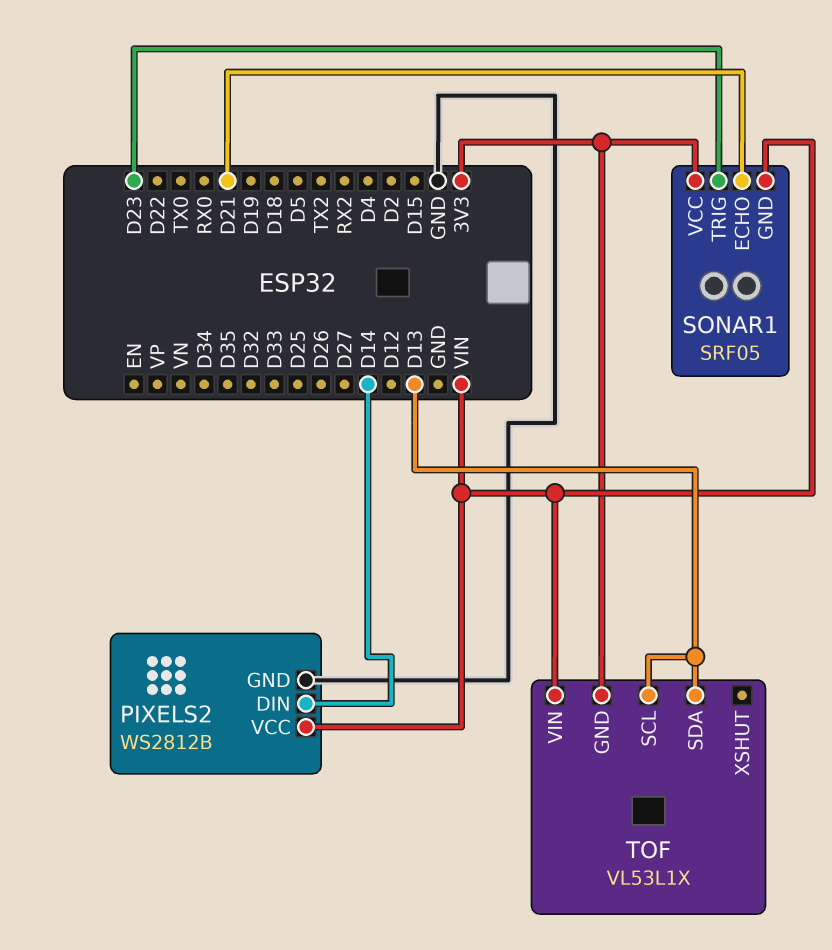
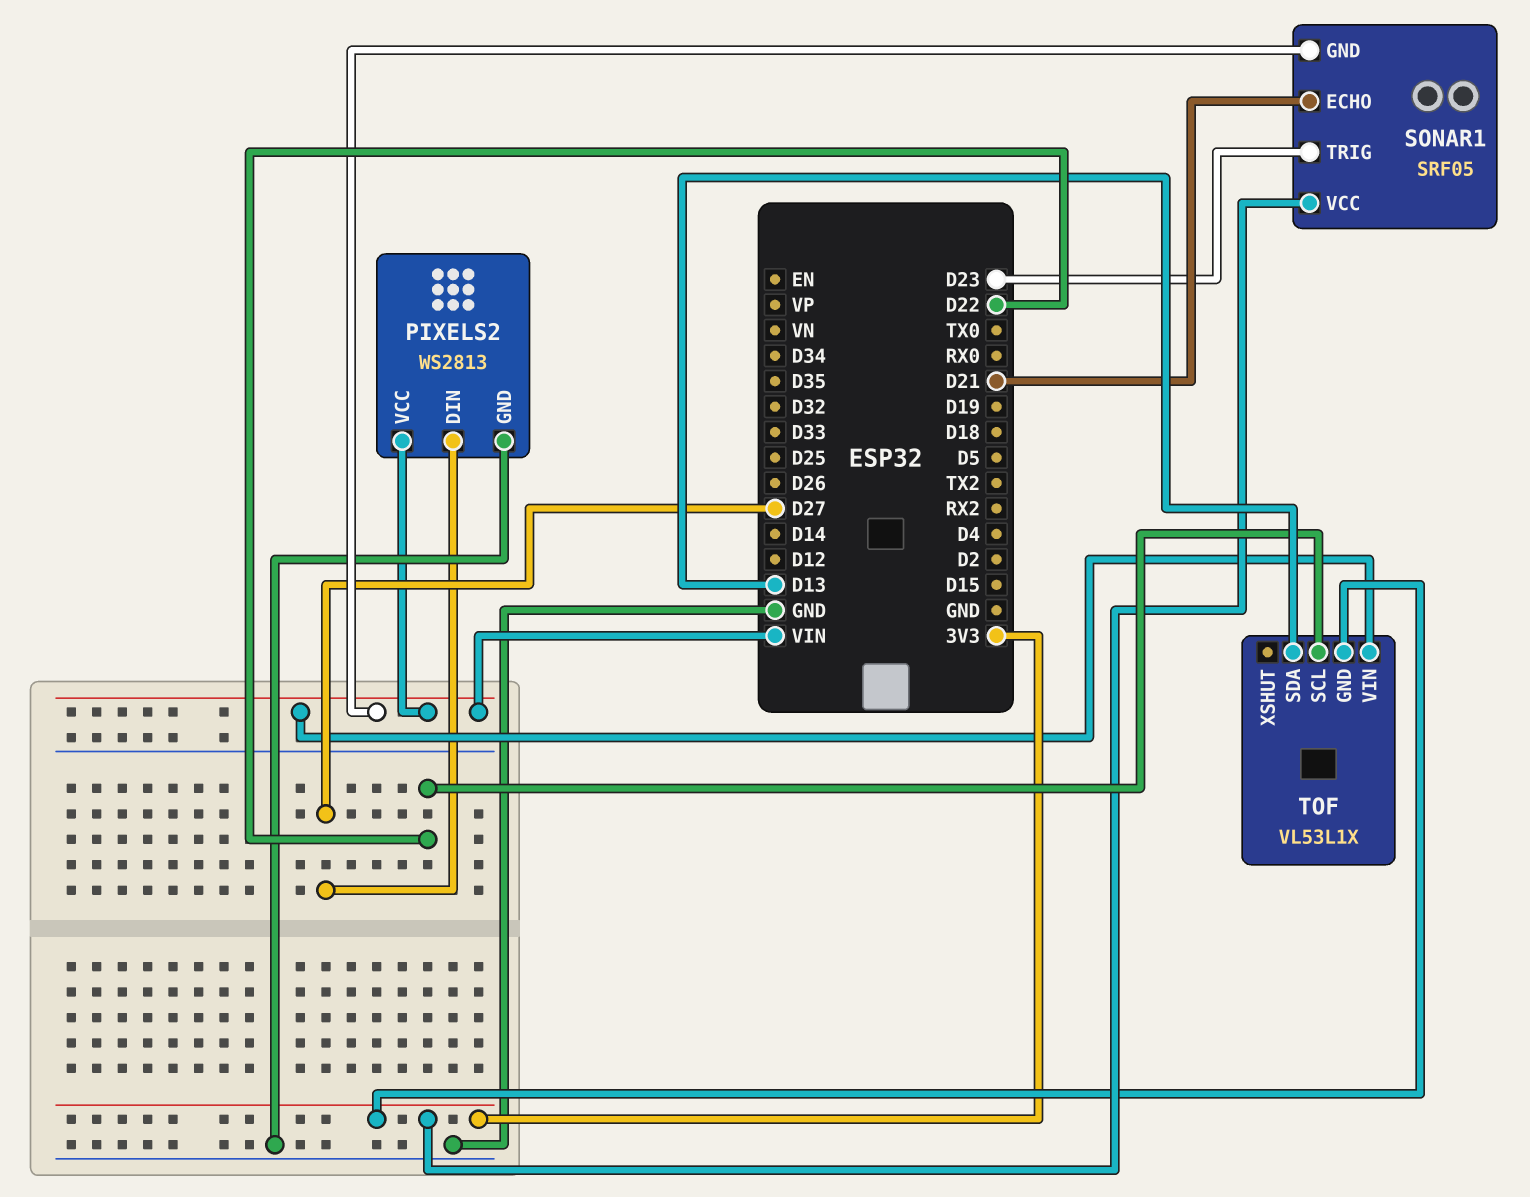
PIXELS2: WS2812B -> WS2813
PIXELS2 pin DIN: D14 -> D27
TOF pin SCL: D13 -> D22

